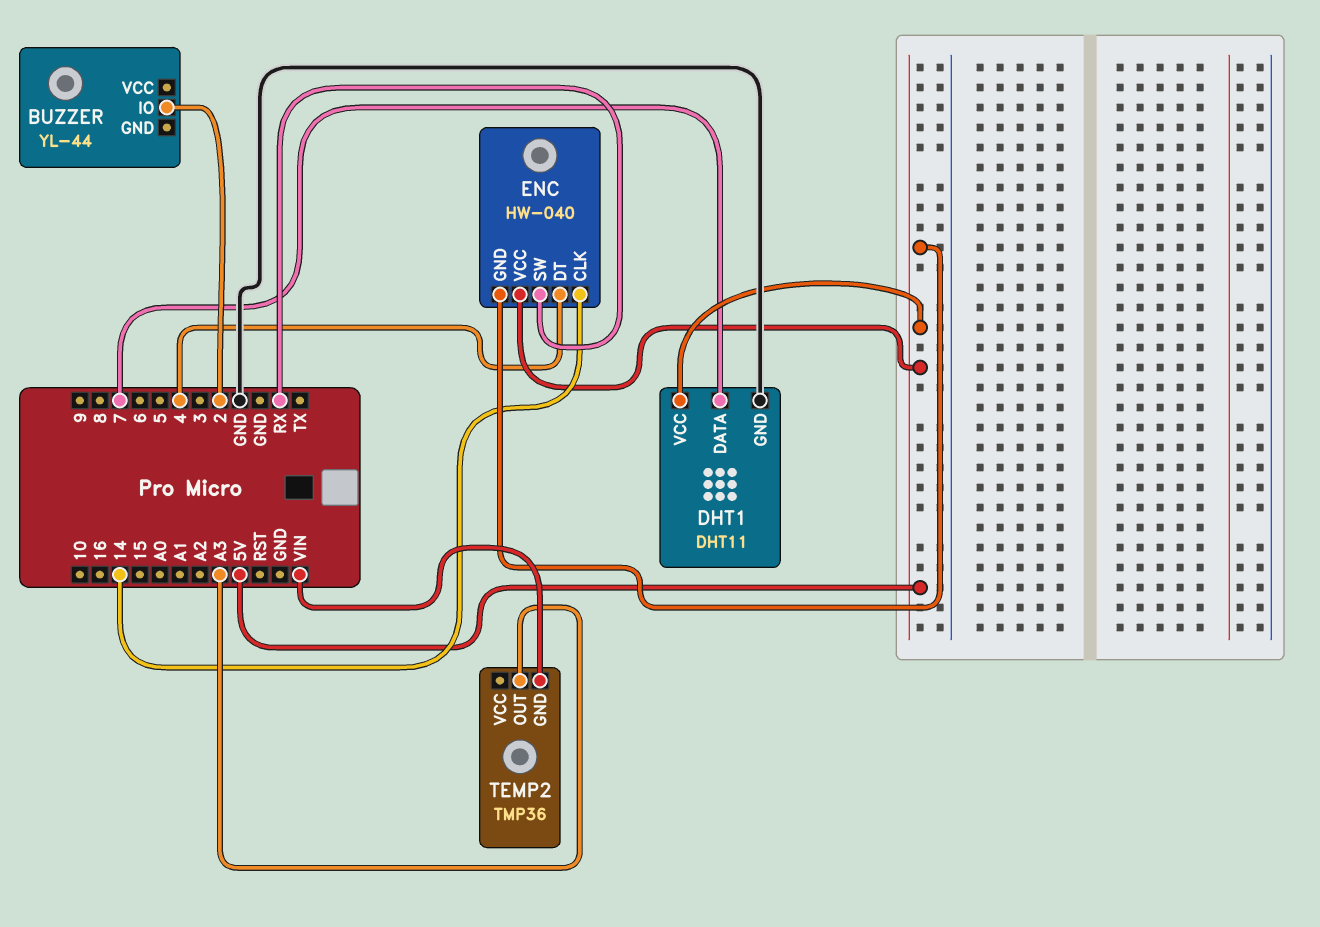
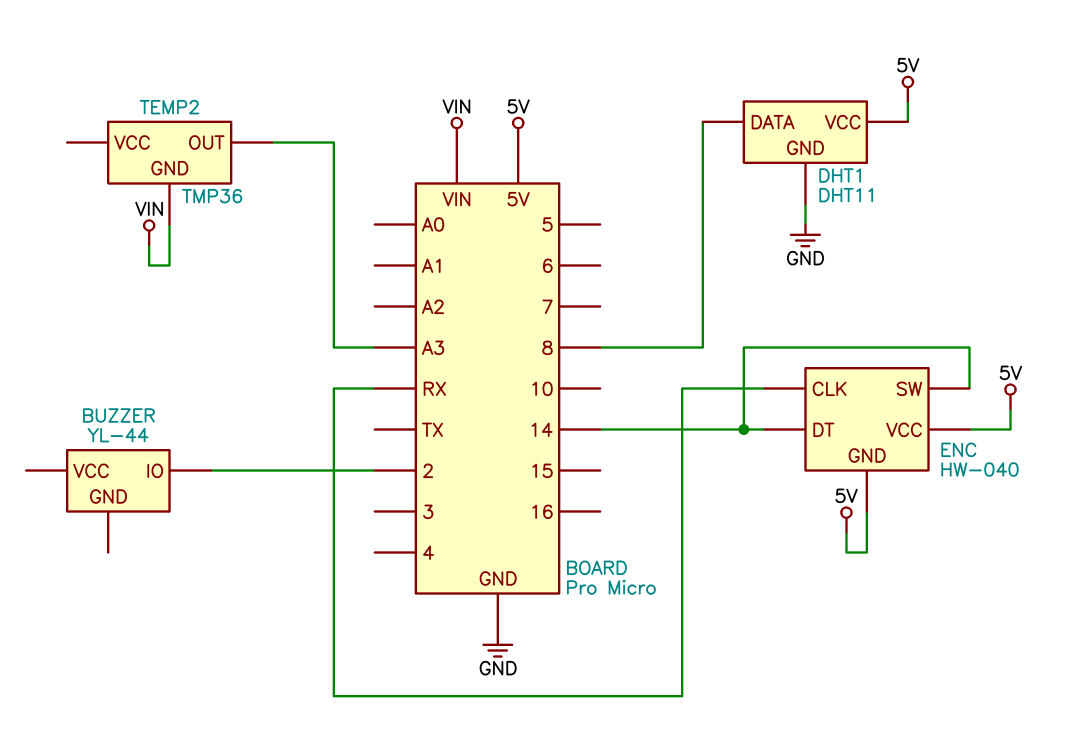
DHT1 pin DATA: 7 -> 8
ENC pin CLK: 14 -> RX
ENC pin DT: 4 -> 14
ENC pin SW: RX -> 14

